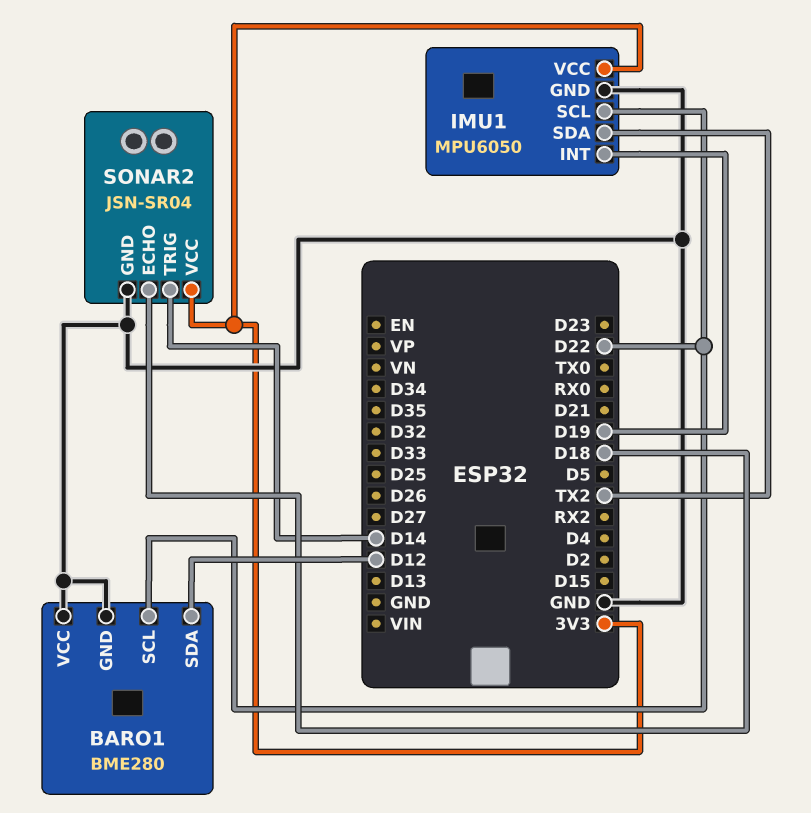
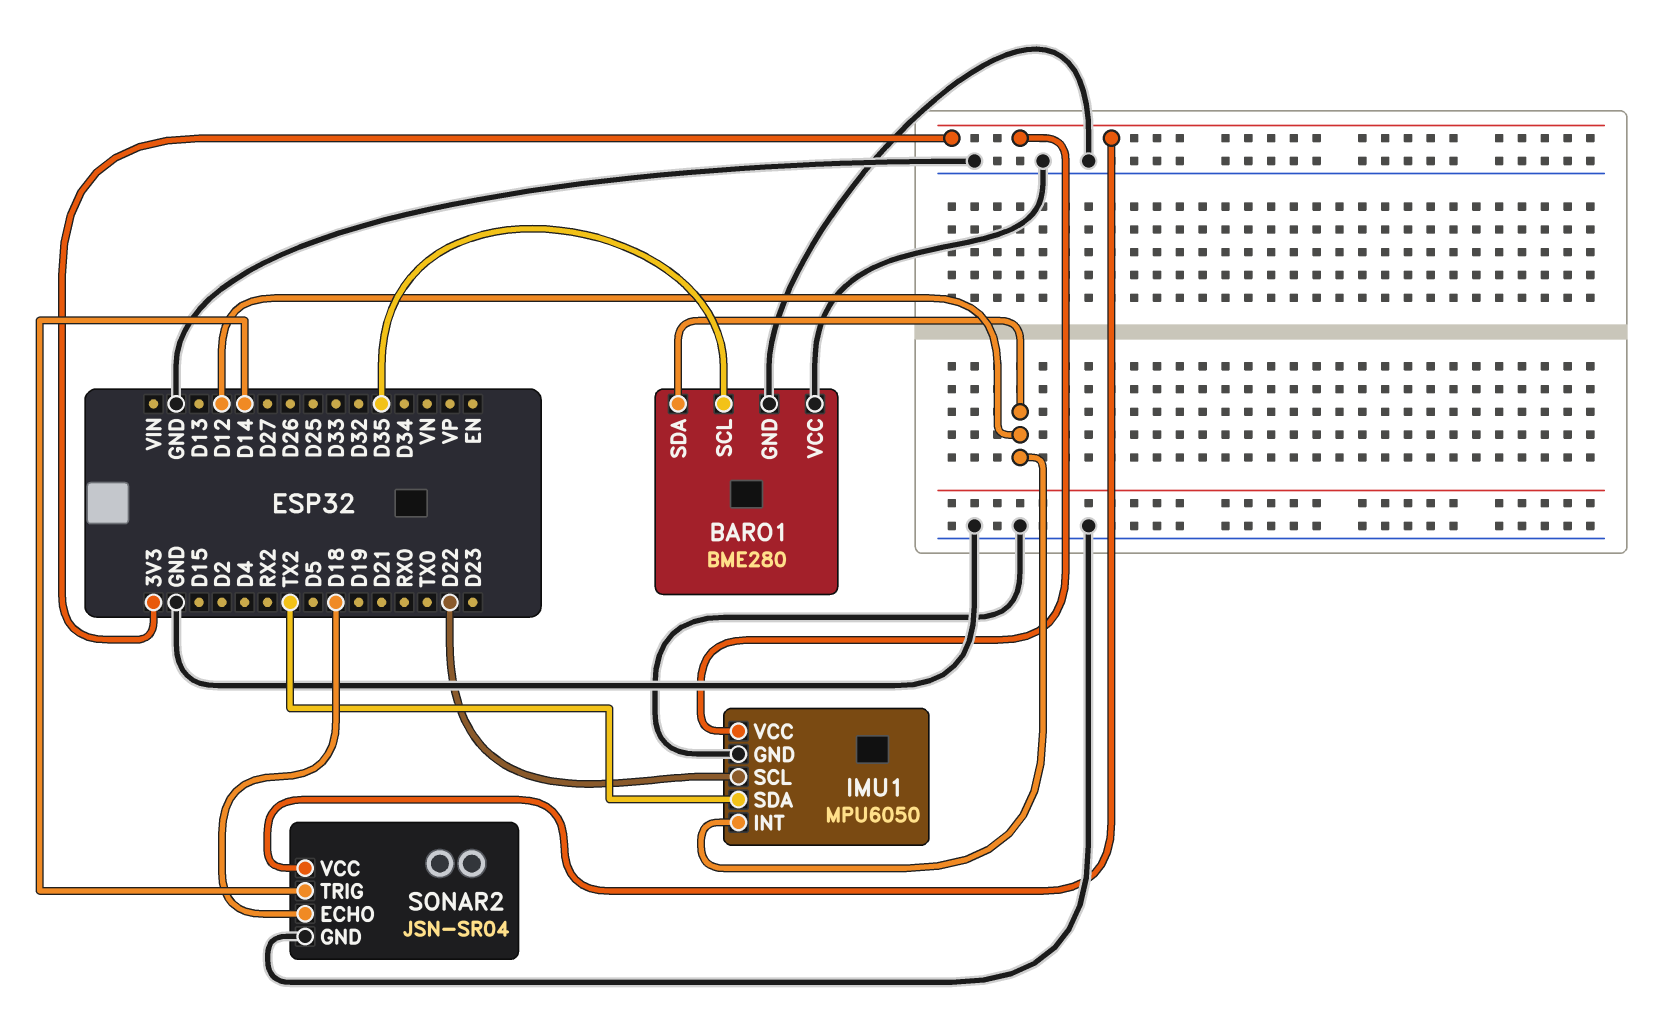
BARO1 pin SCL: D22 -> D35
IMU1 pin INT: D19 -> D12

